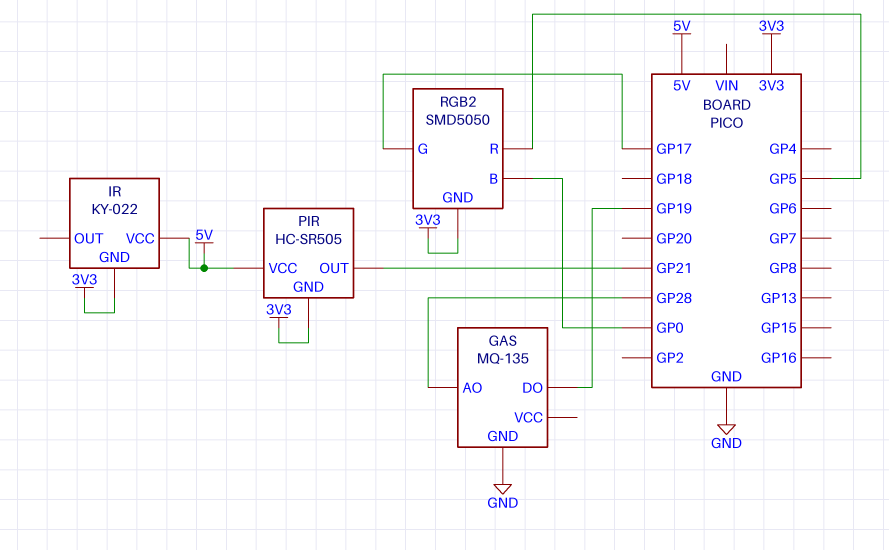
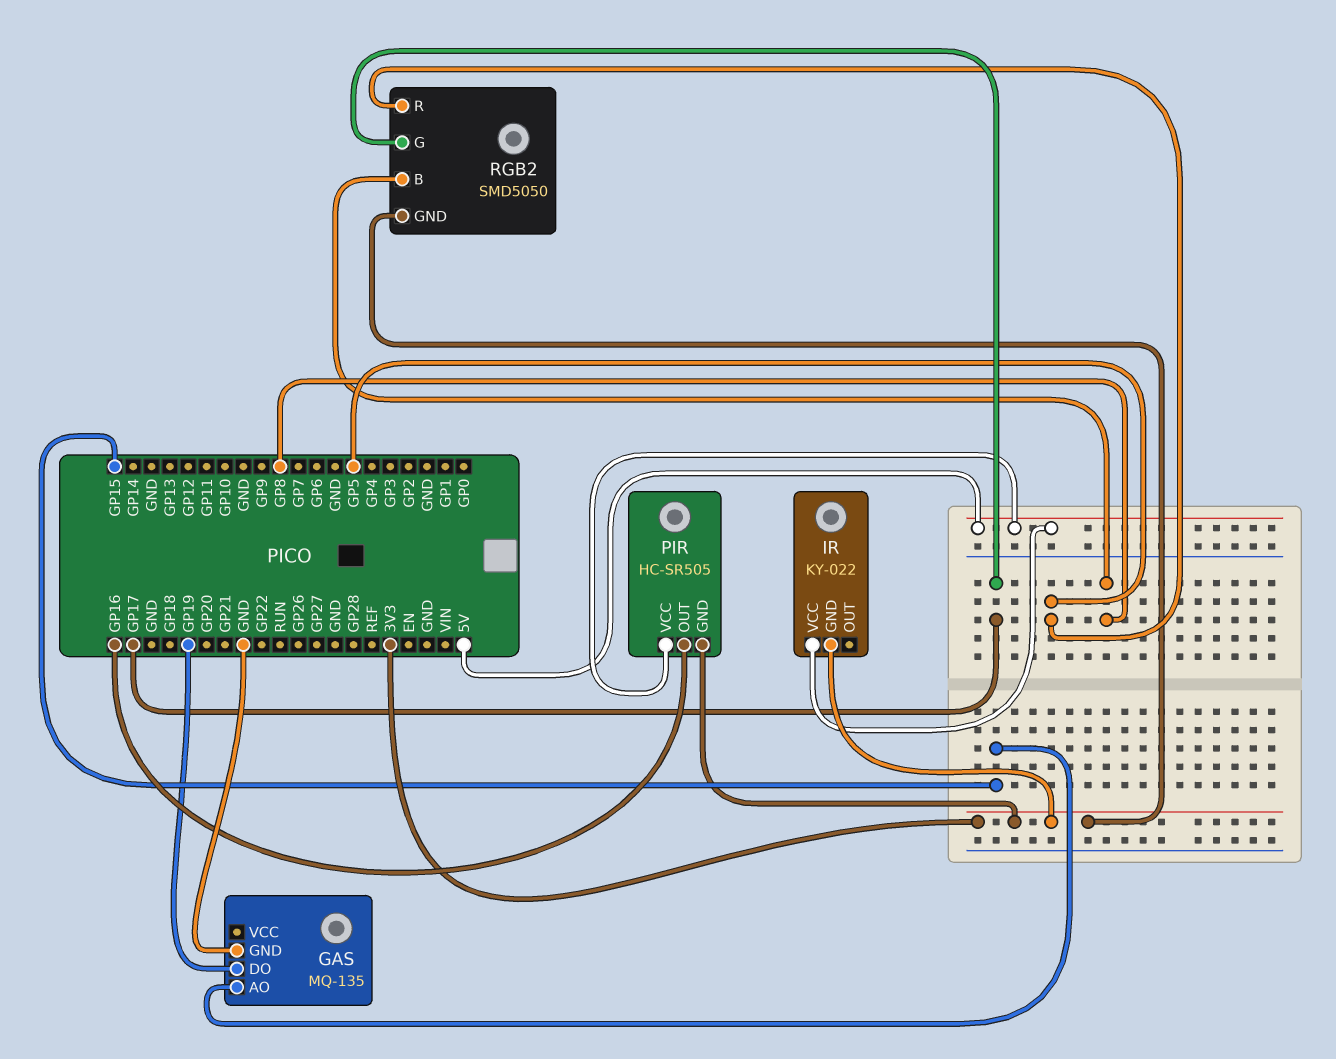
GAS pin AO: GP28 -> GP15
PIR pin OUT: GP21 -> GP16
RGB2 pin B: GP0 -> GP8

